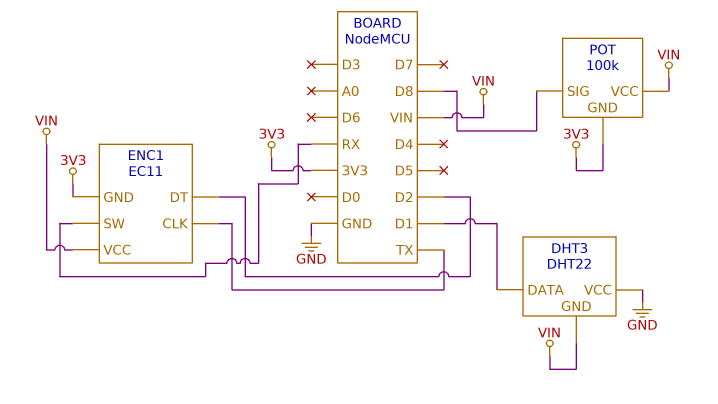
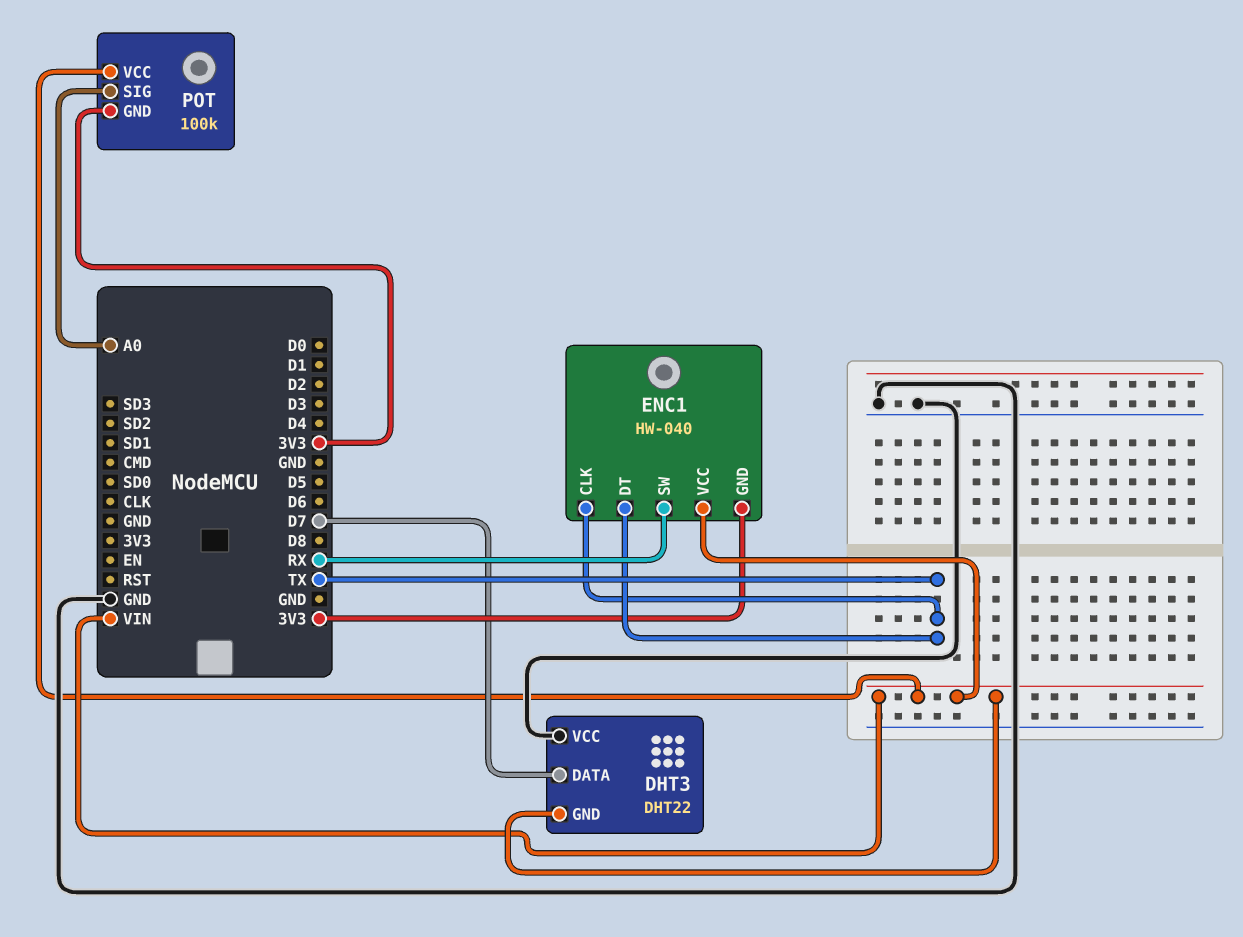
DHT3 pin DATA: D1 -> D7
ENC1: EC11 -> HW-040
ENC1 pin DT: D2 -> TX
POT pin SIG: D8 -> A0

